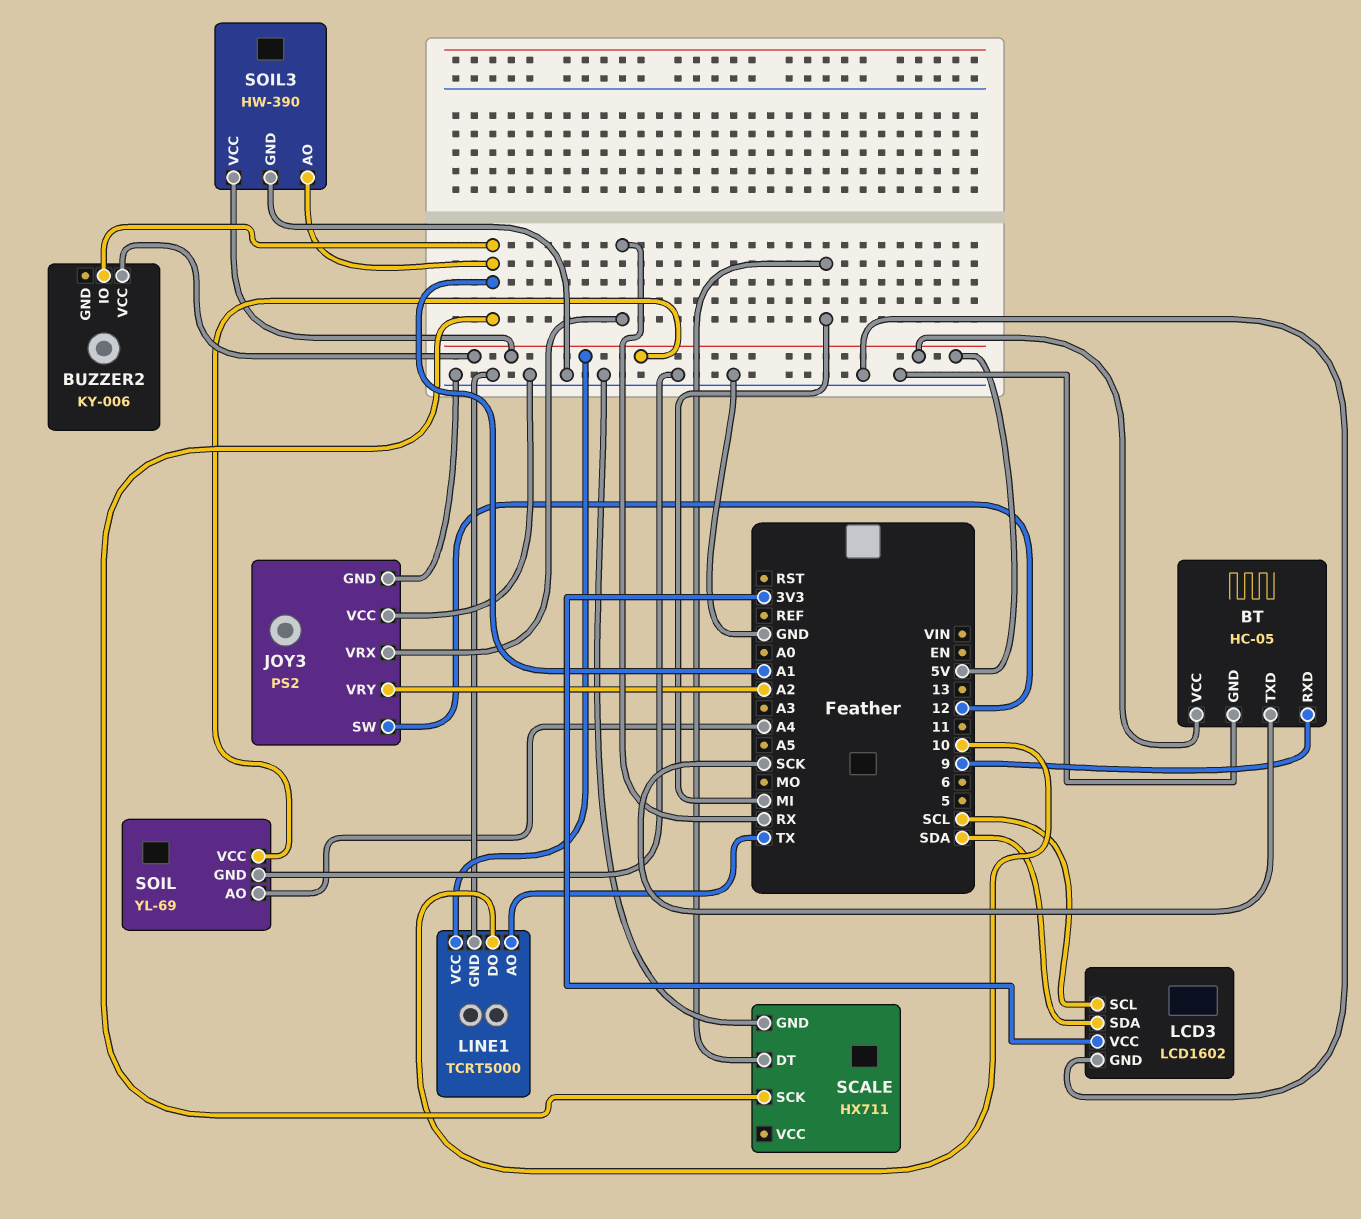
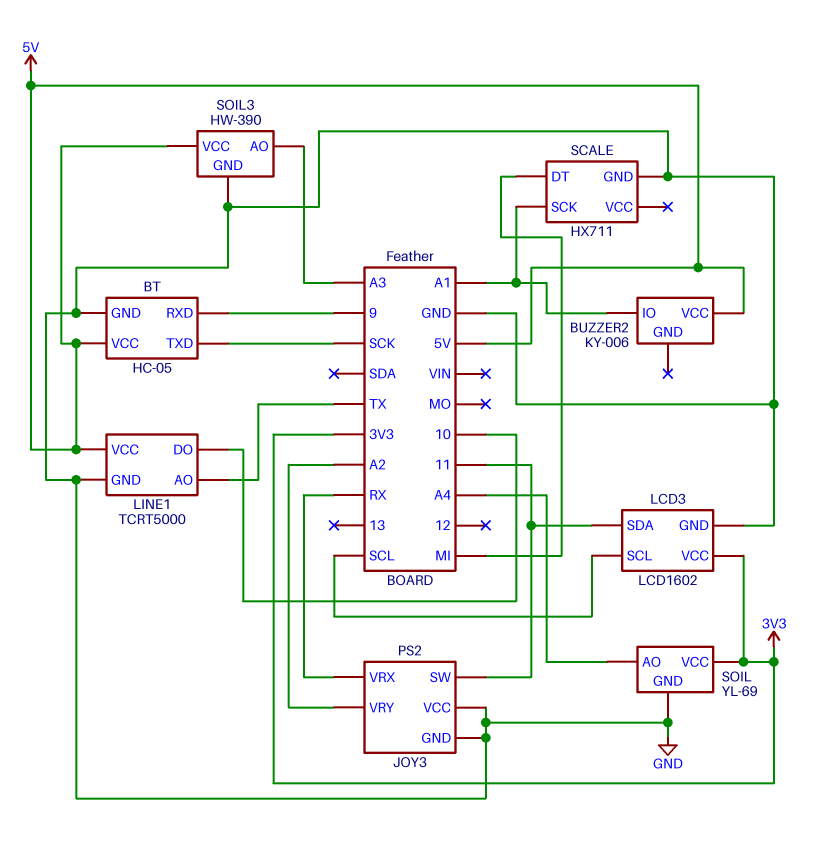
JOY3 pin SW: 12 -> 11
LCD3 pin SDA: SDA -> 11
SOIL pin VCC: 5V -> 3V3
SOIL3 pin AO: A1 -> A3

